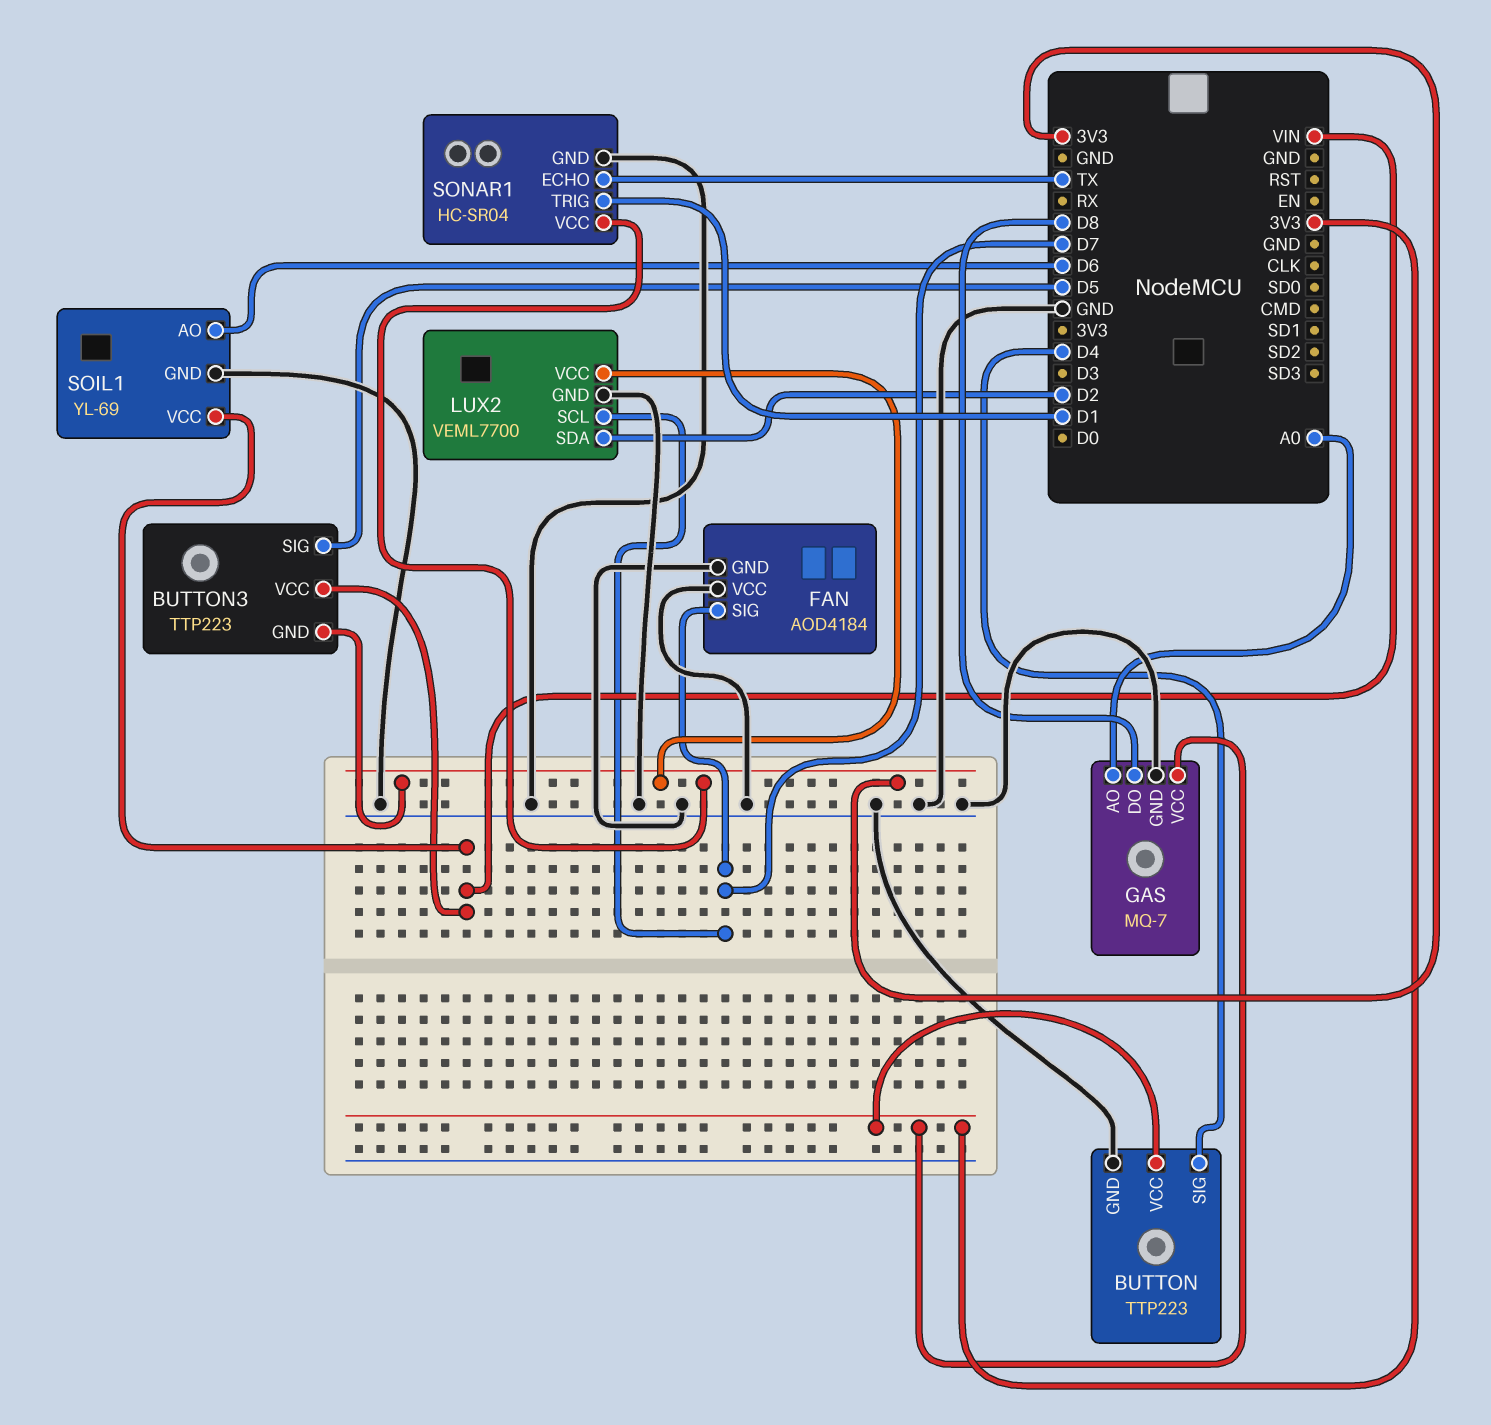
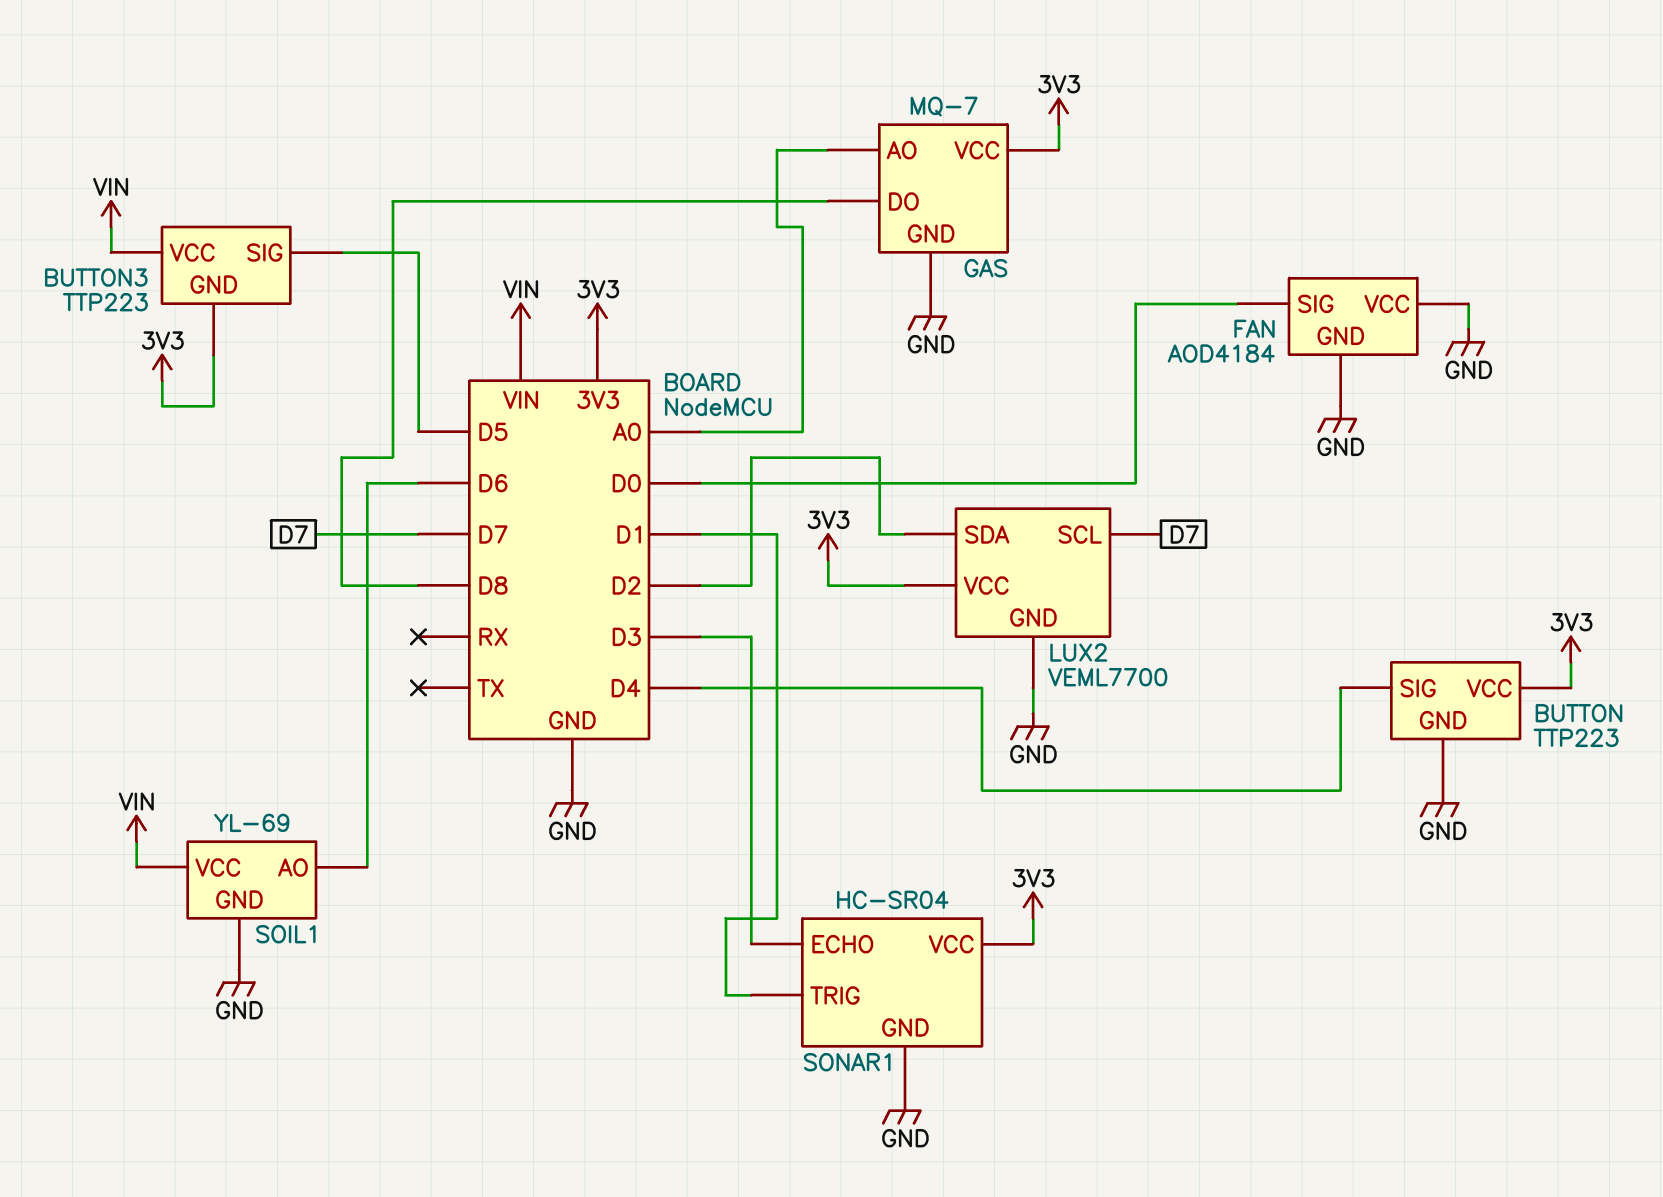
FAN pin SIG: D7 -> D0
SONAR1 pin ECHO: TX -> D3

